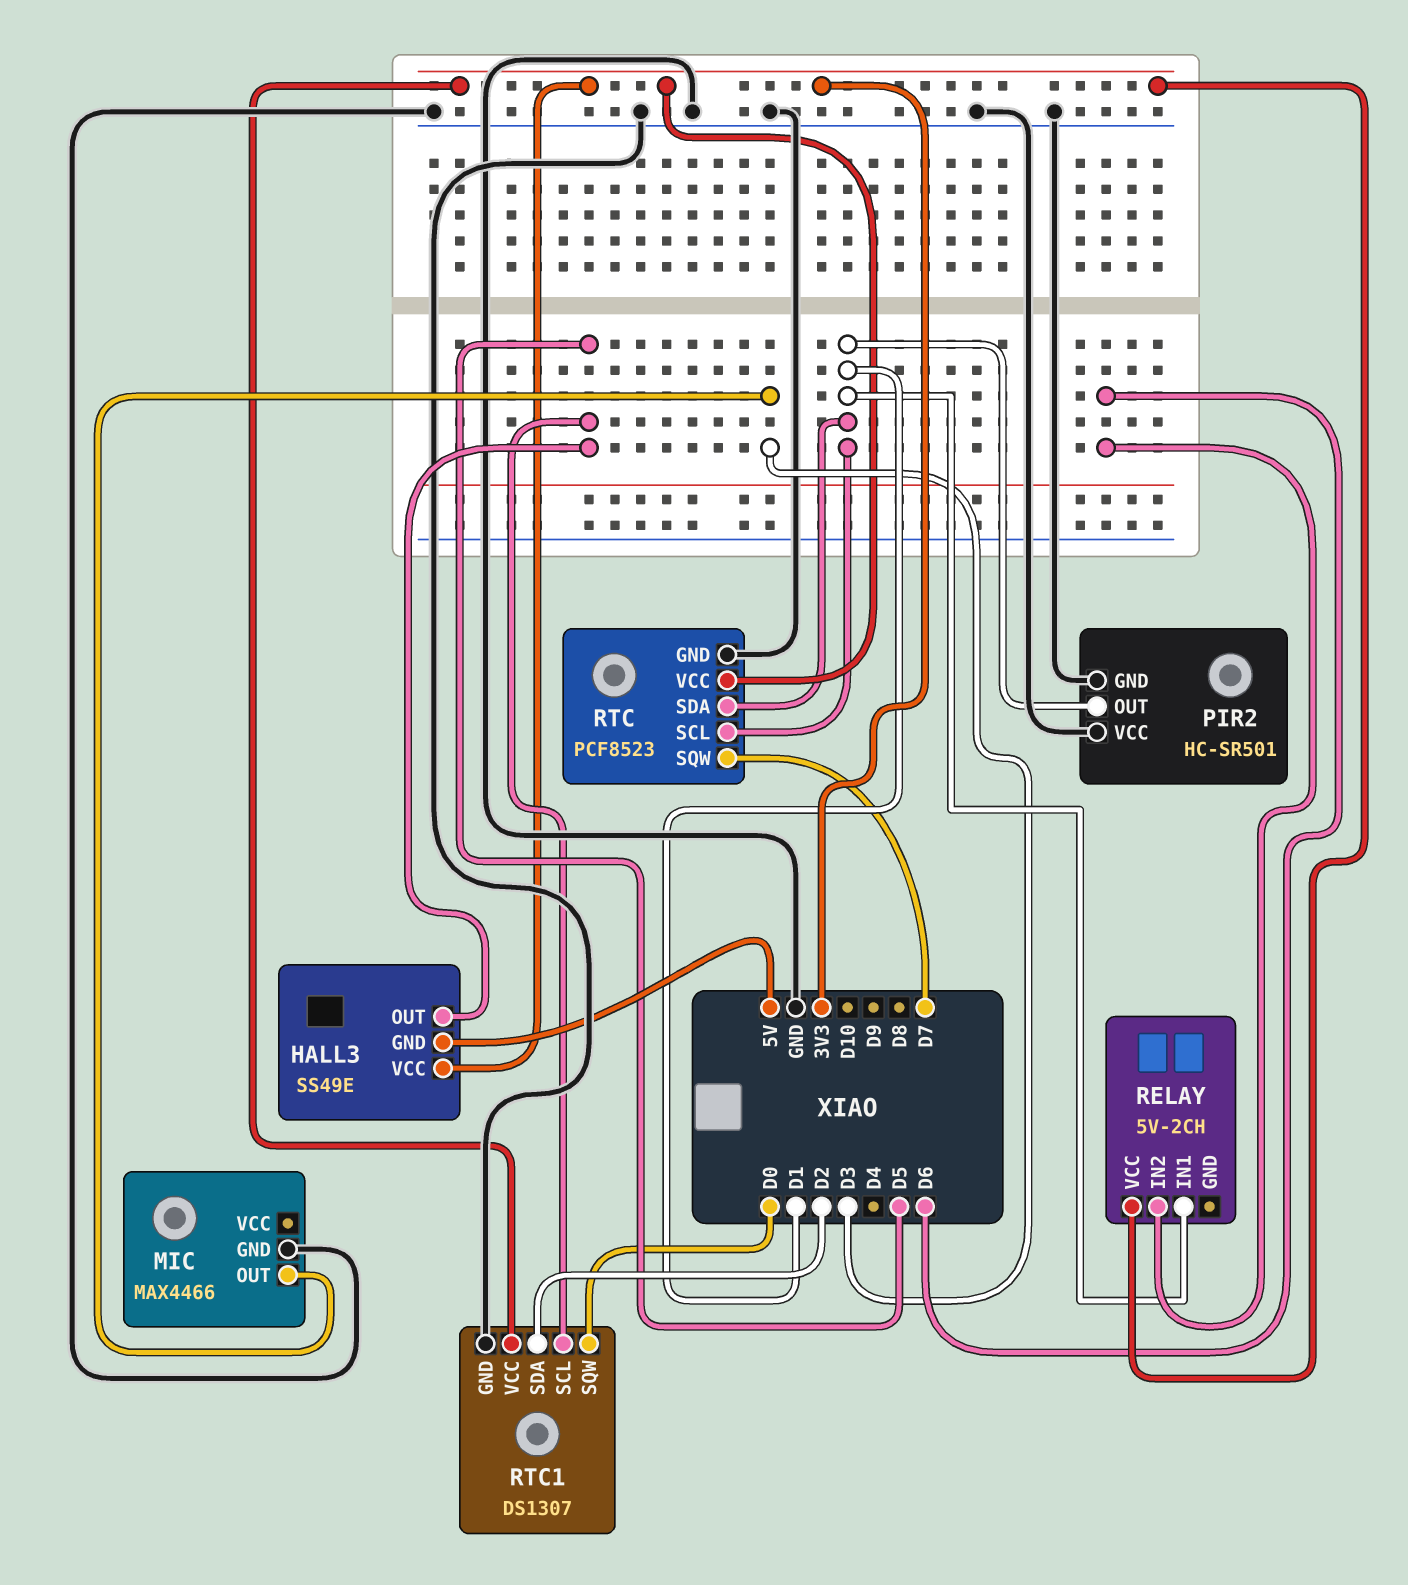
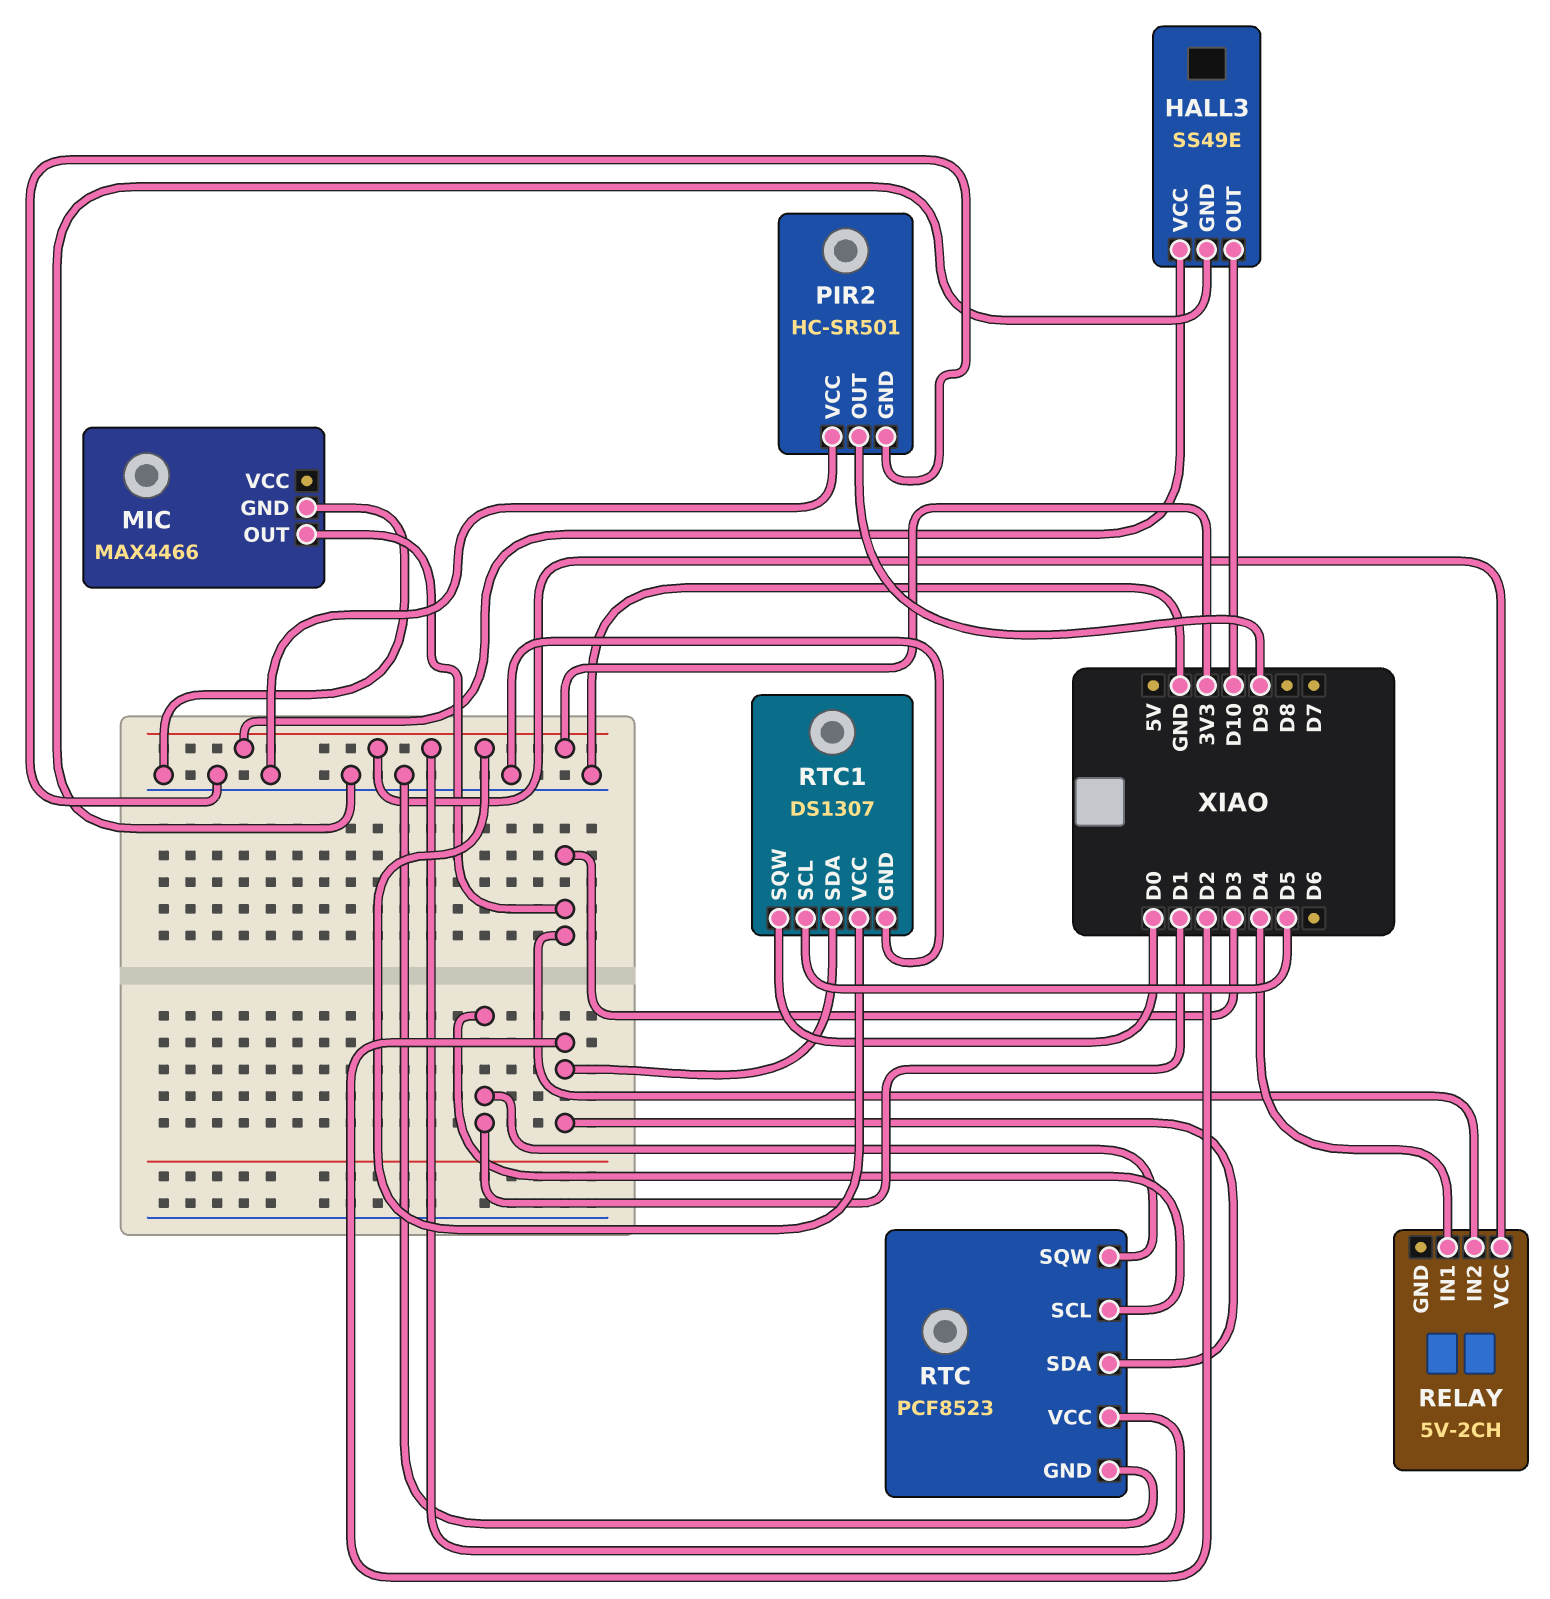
HALL3 pin GND: 5V -> GND
HALL3 pin OUT: D5 -> D10
PIR2 pin OUT: D1 -> D9
RELAY pin IN1: D1 -> D4
RELAY pin IN2: D6 -> D3
RTC pin SDA: D1 -> D2
RTC pin SQW: D7 -> D1

